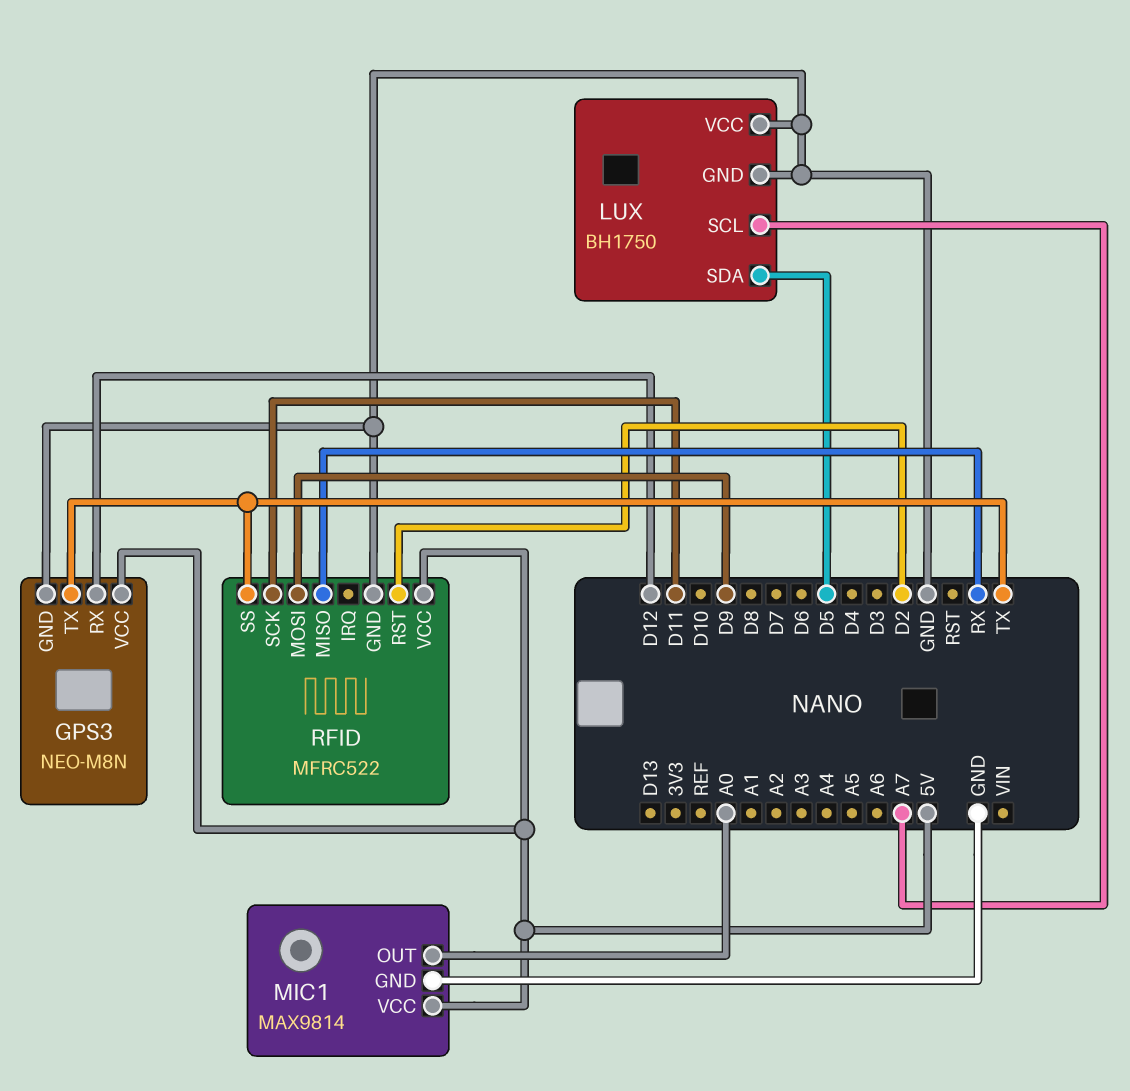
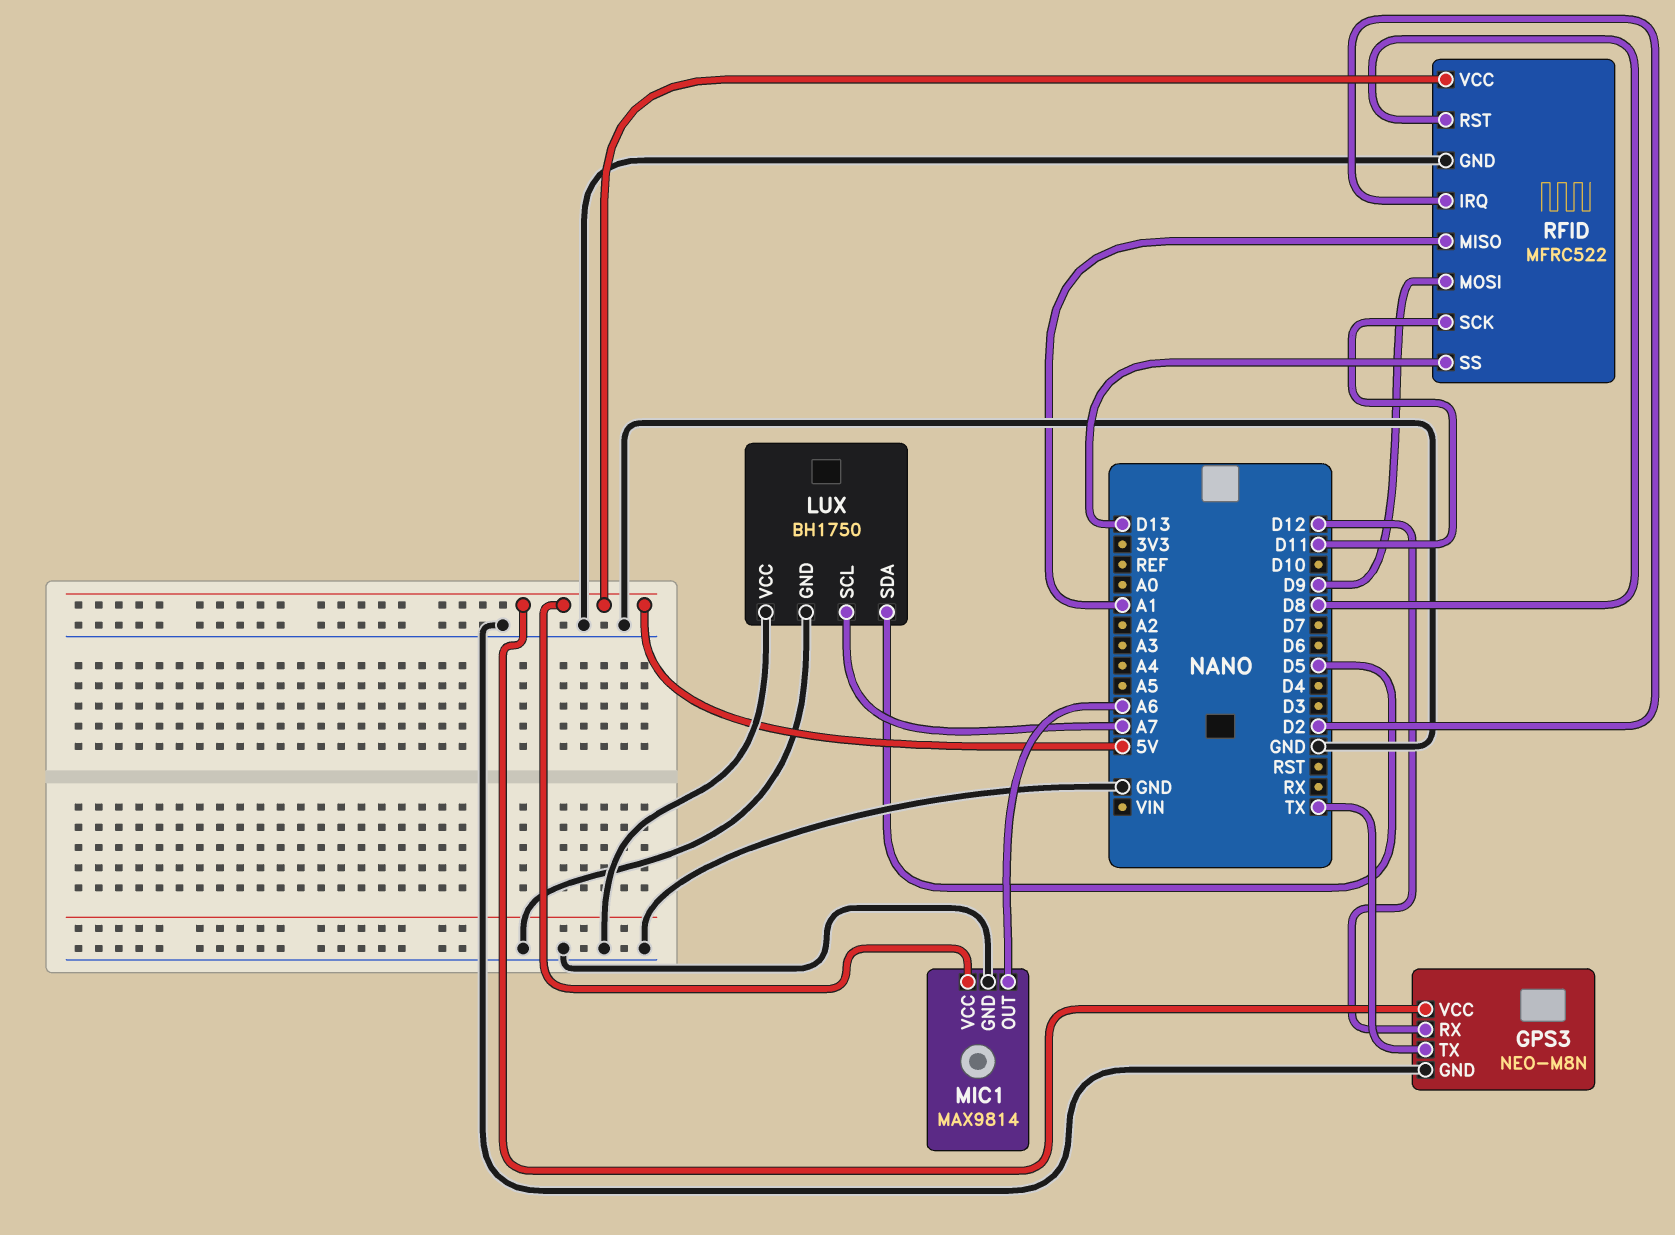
MIC1 pin OUT: A0 -> A6
RFID pin IRQ: none -> D2
RFID pin MISO: RX -> A1
RFID pin RST: D2 -> D8
RFID pin SS: TX -> D13

